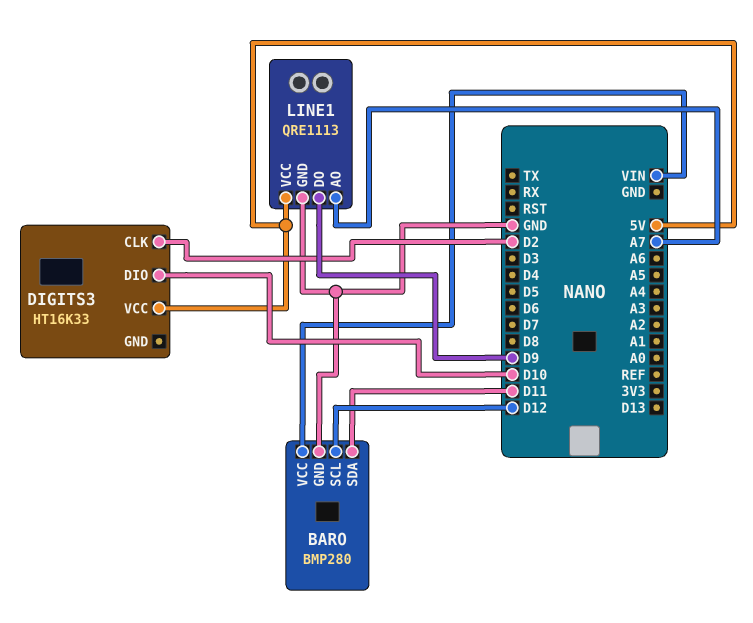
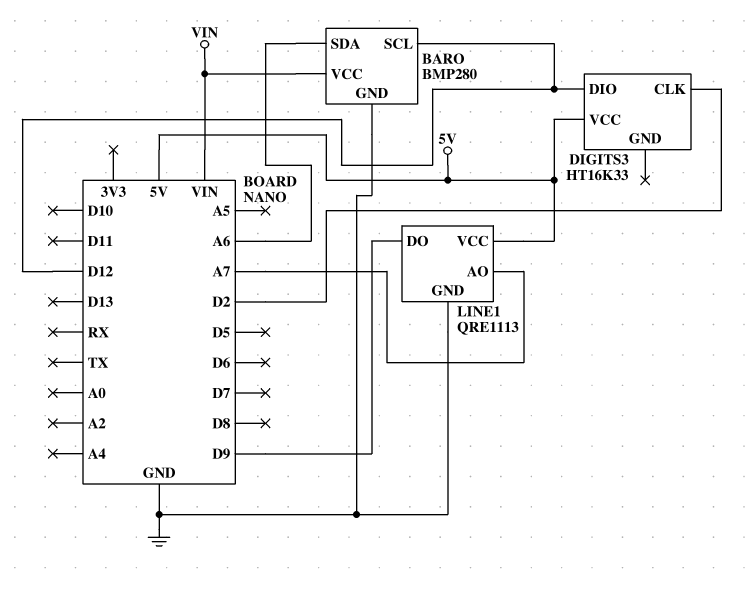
BARO pin SDA: D11 -> A6
DIGITS3 pin DIO: D10 -> D12

